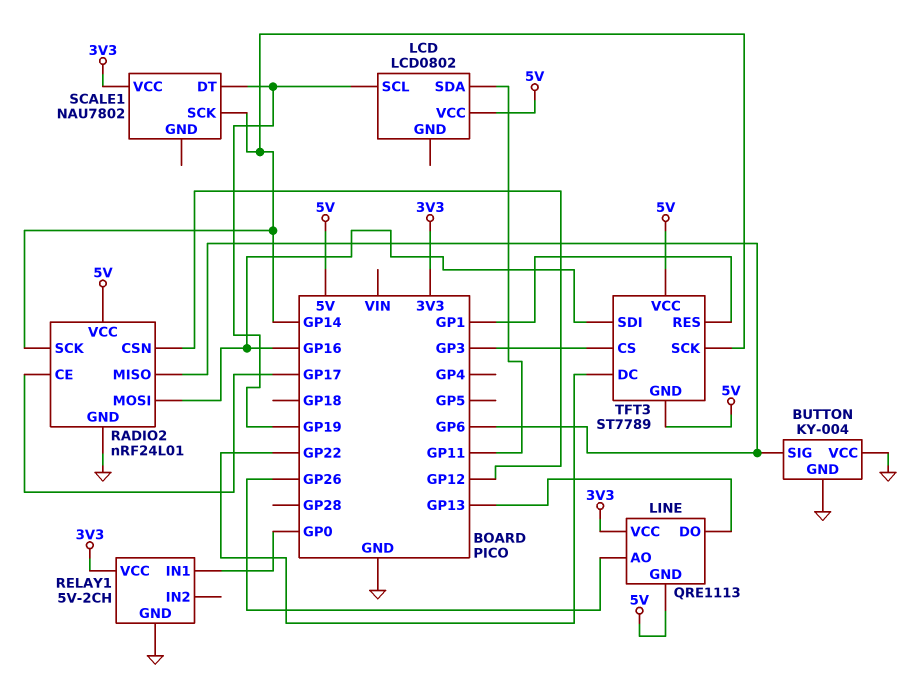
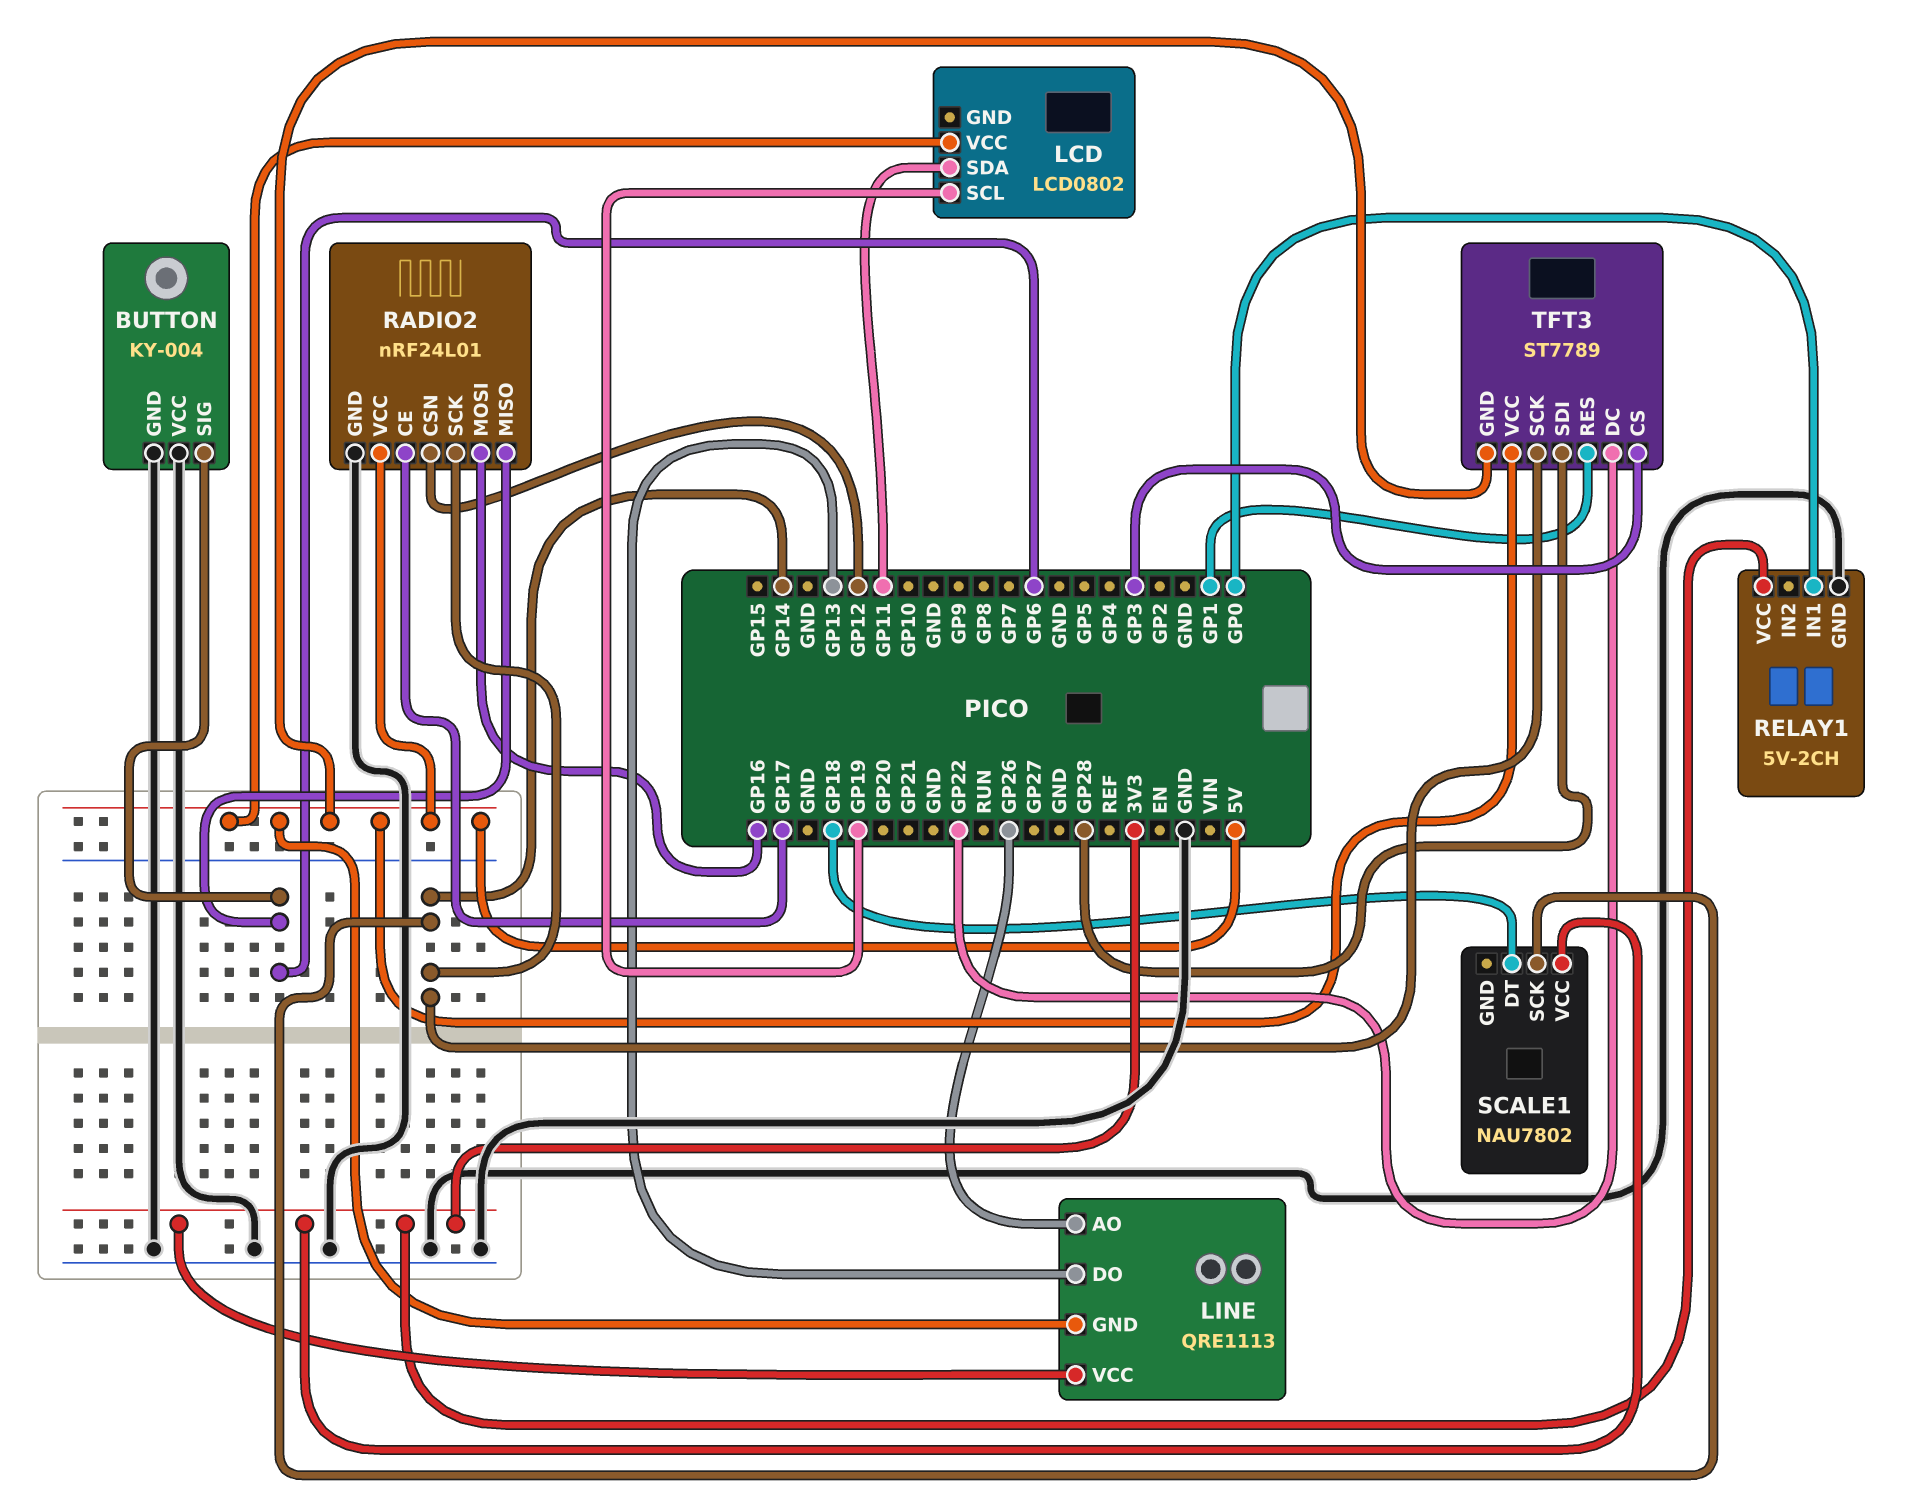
SCALE1 pin DT: GP19 -> GP18
TFT3 pin SDI: GP16 -> GP28

